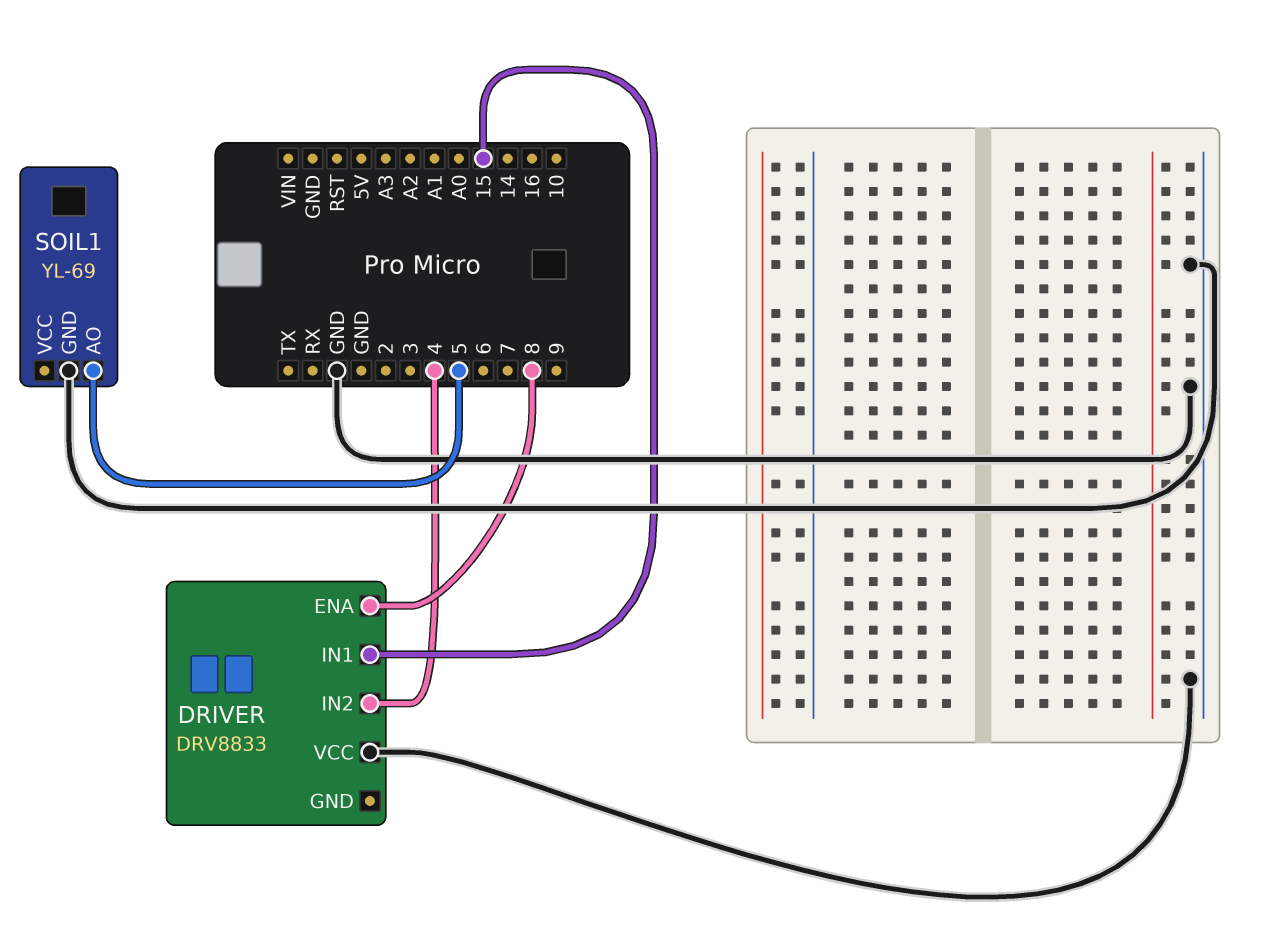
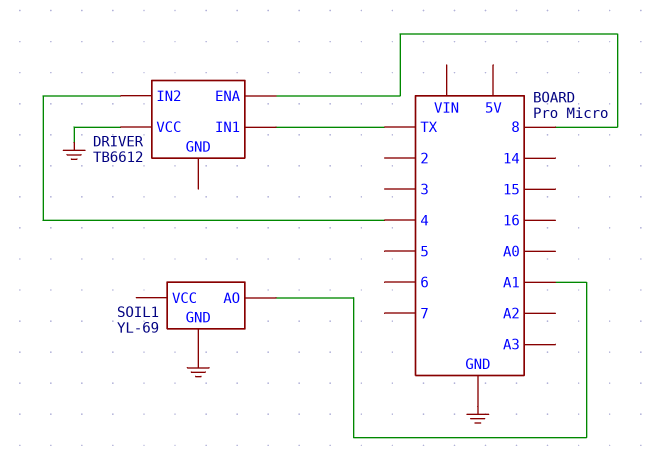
DRIVER: DRV8833 -> TB6612
DRIVER pin IN1: 15 -> TX
SOIL1 pin AO: 5 -> A1

